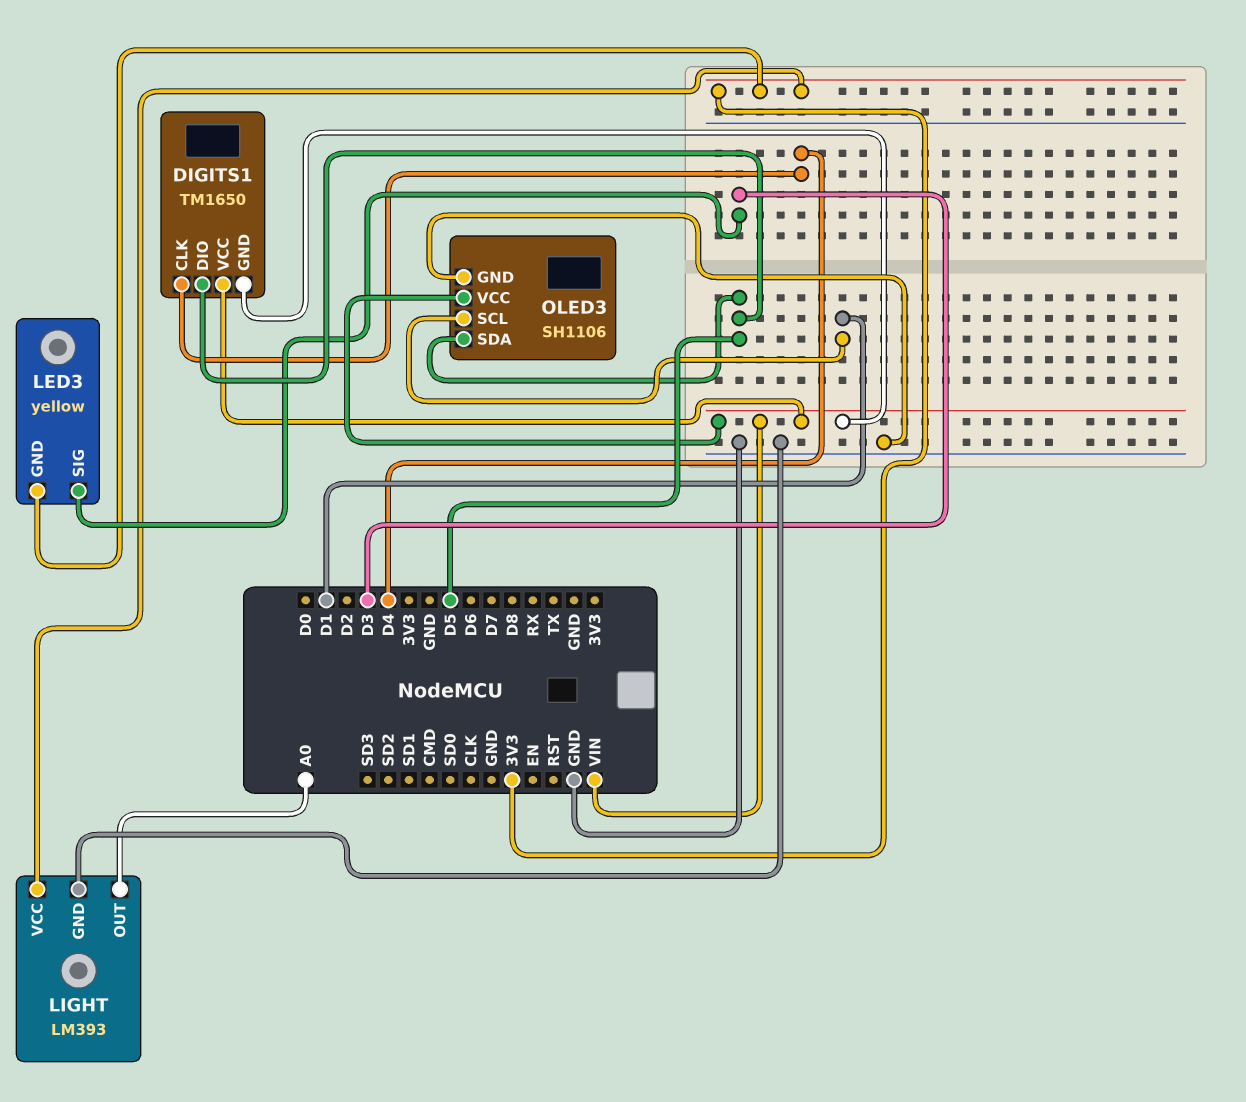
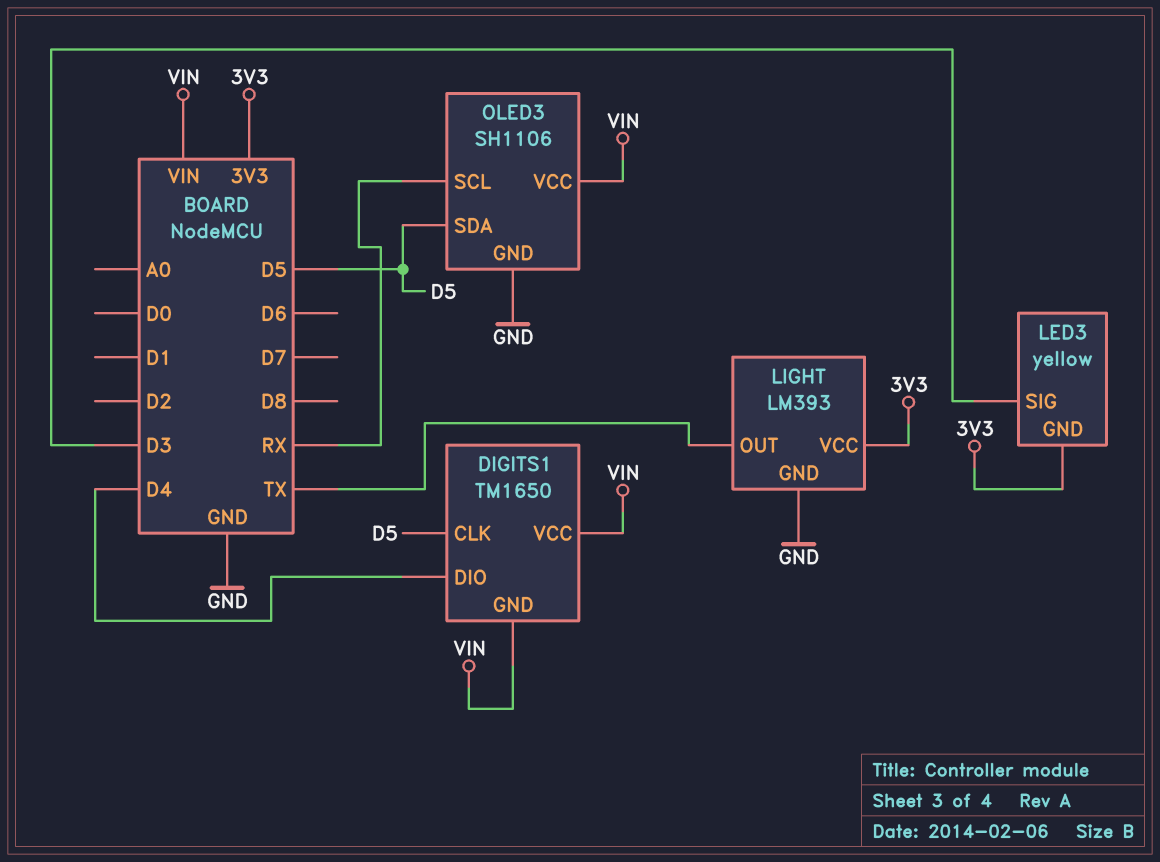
DIGITS1 pin CLK: D4 -> D5
DIGITS1 pin DIO: D5 -> D4
LIGHT pin OUT: A0 -> TX
OLED3 pin SCL: D1 -> RX

